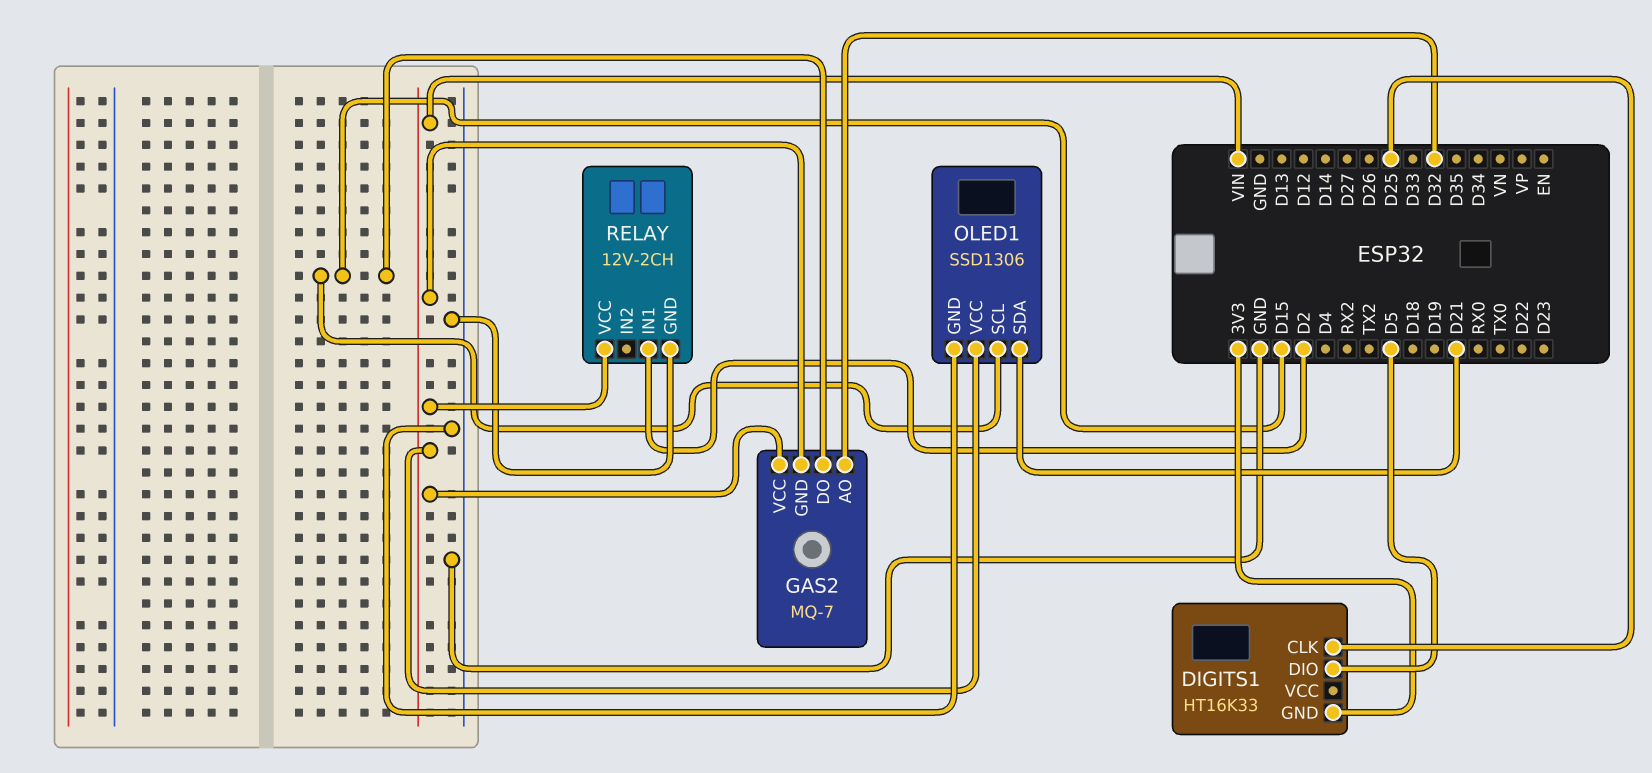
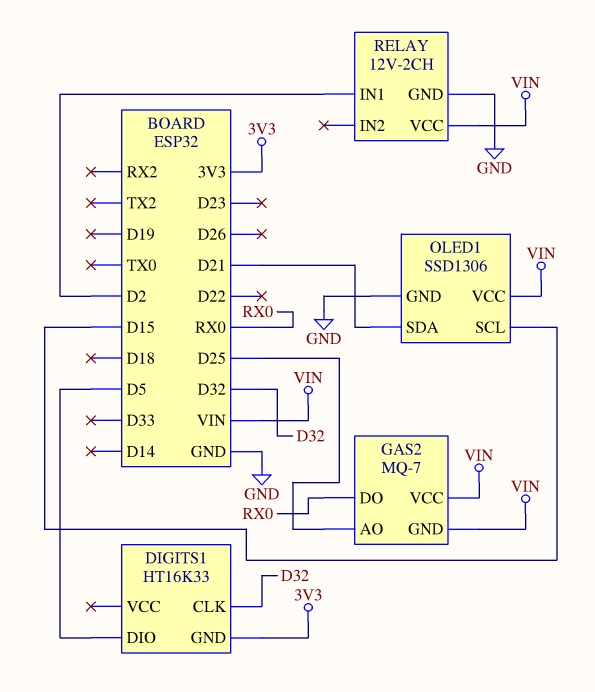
DIGITS1 pin CLK: D25 -> D32
GAS2 pin AO: D32 -> D25
GAS2 pin DO: D15 -> RX0

